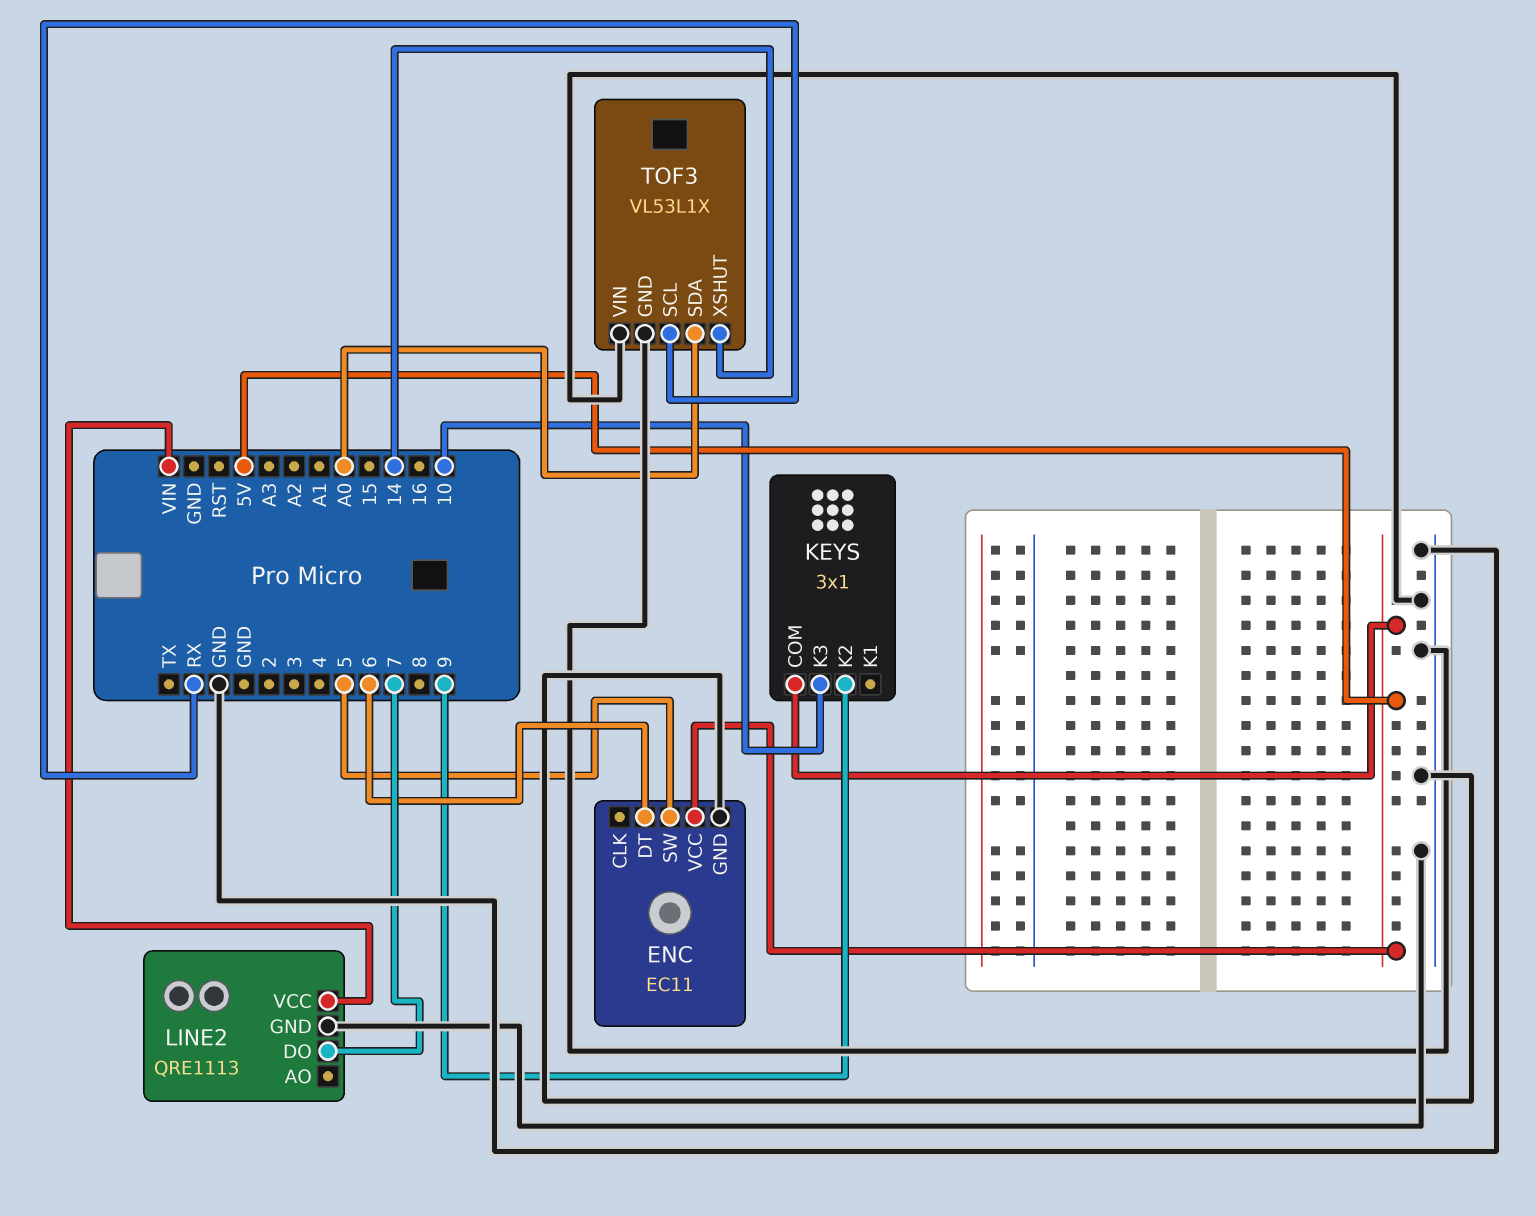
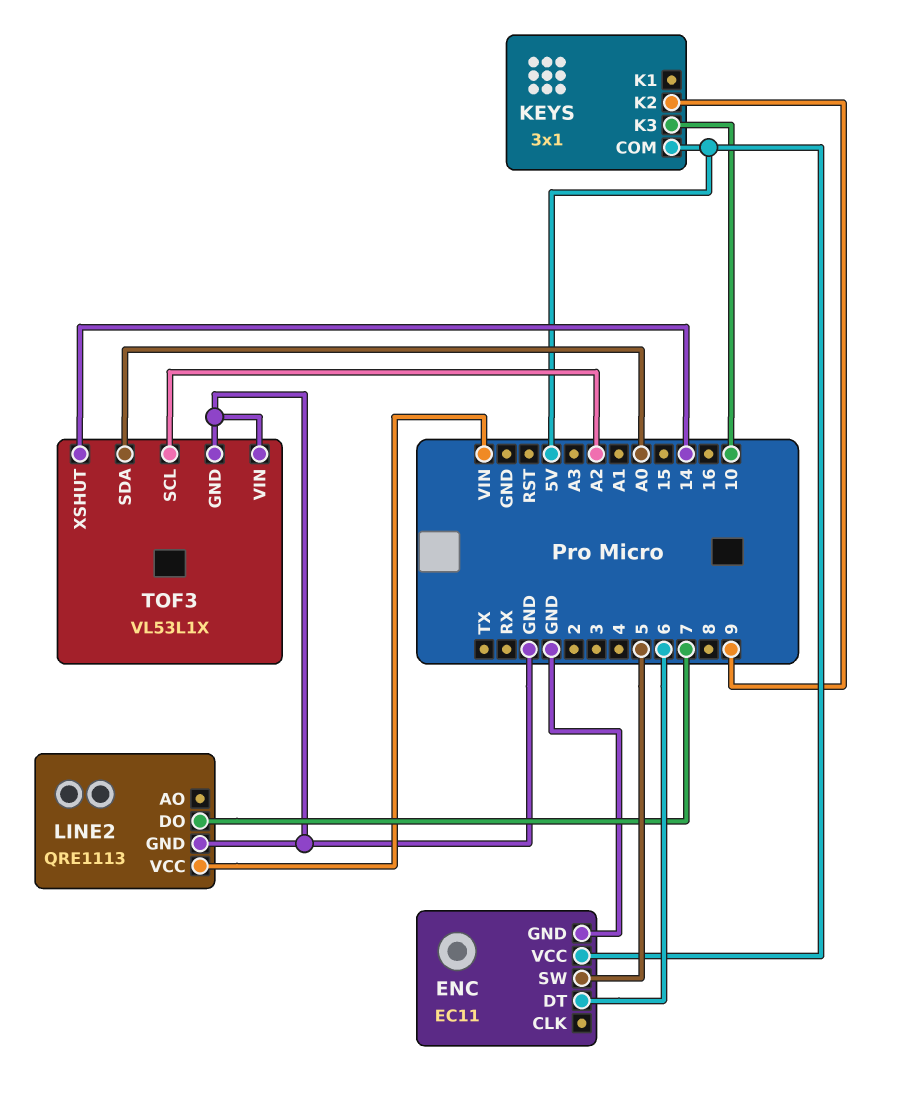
TOF3 pin SCL: RX -> A2

